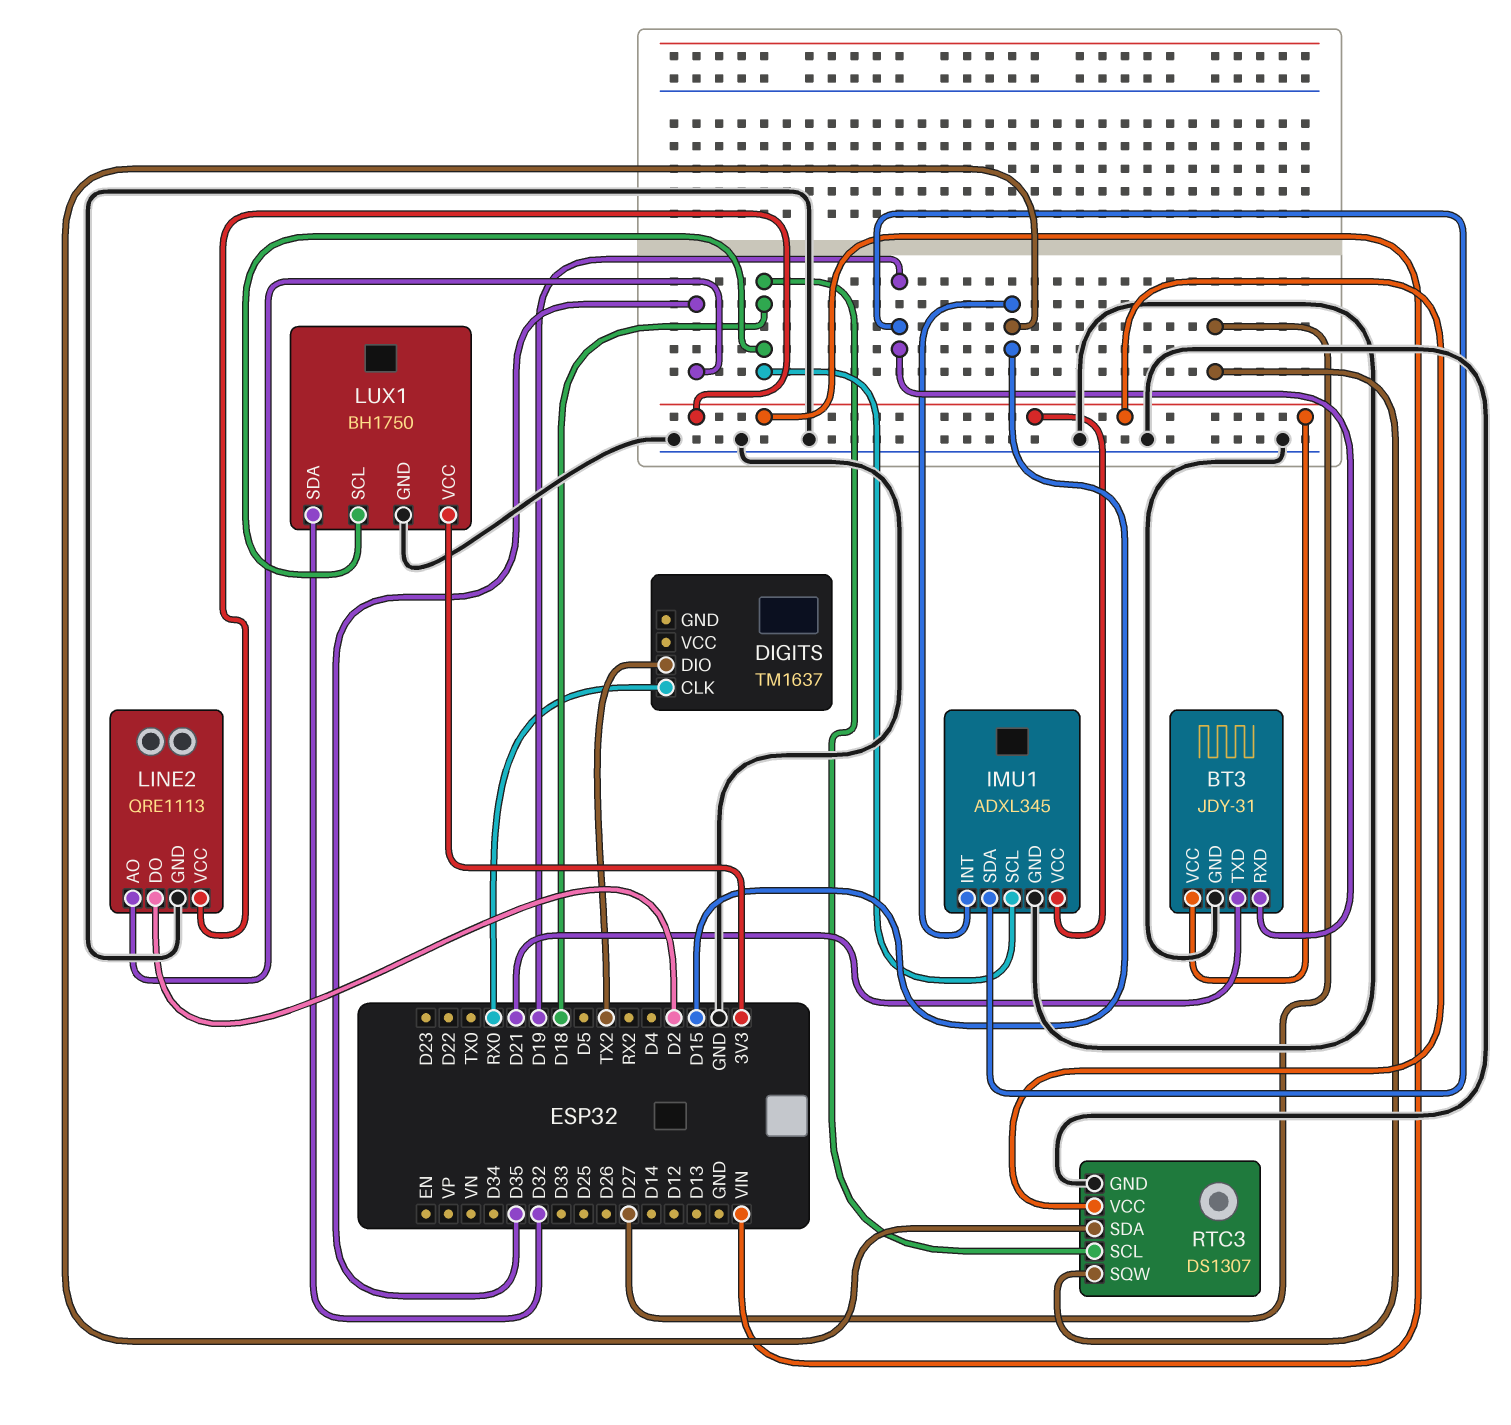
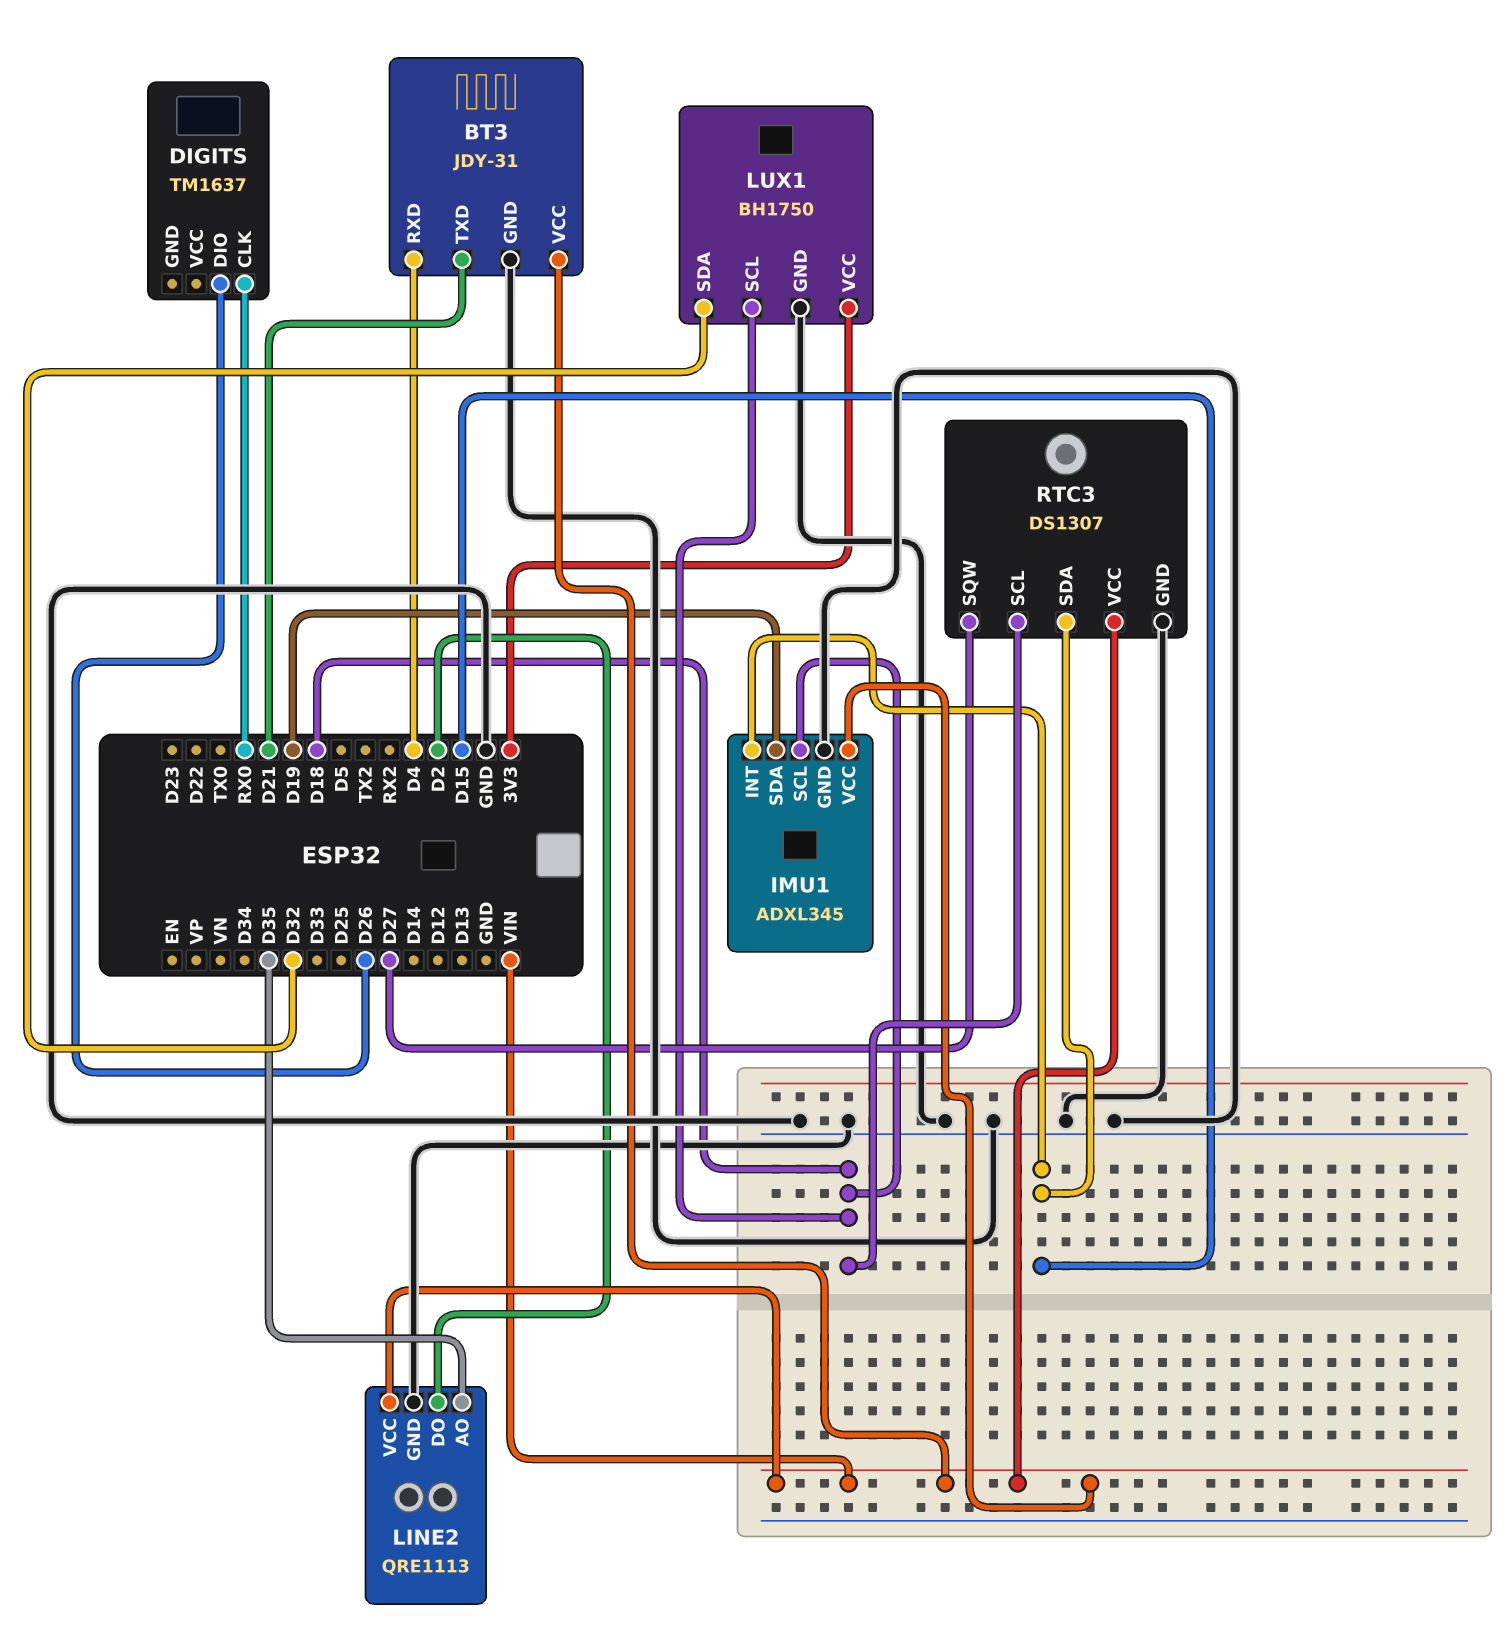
BT3 pin RXD: D19 -> D4
DIGITS pin DIO: TX2 -> D26

